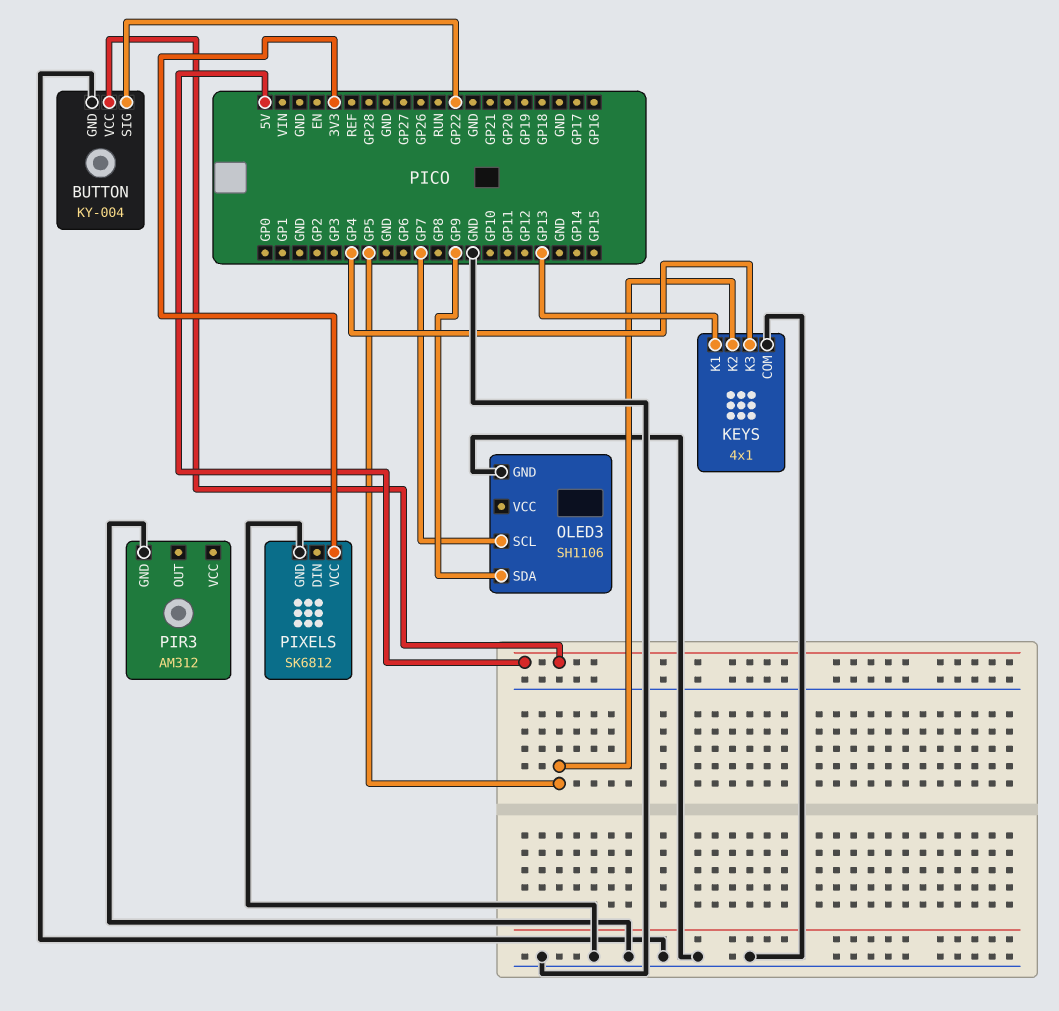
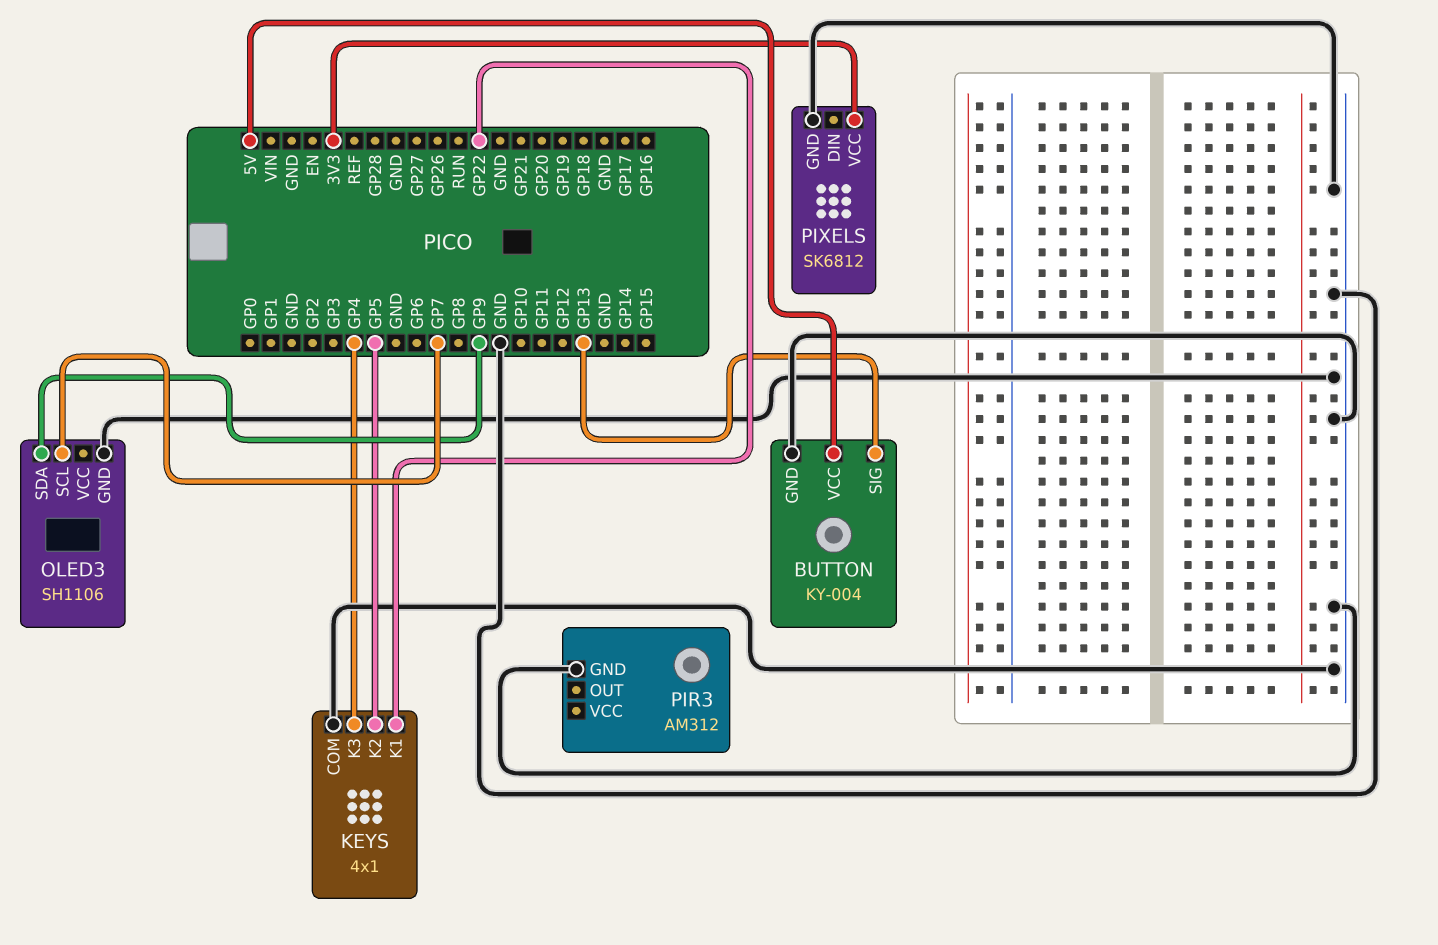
BUTTON pin SIG: GP22 -> GP13
KEYS pin K1: GP13 -> GP22

